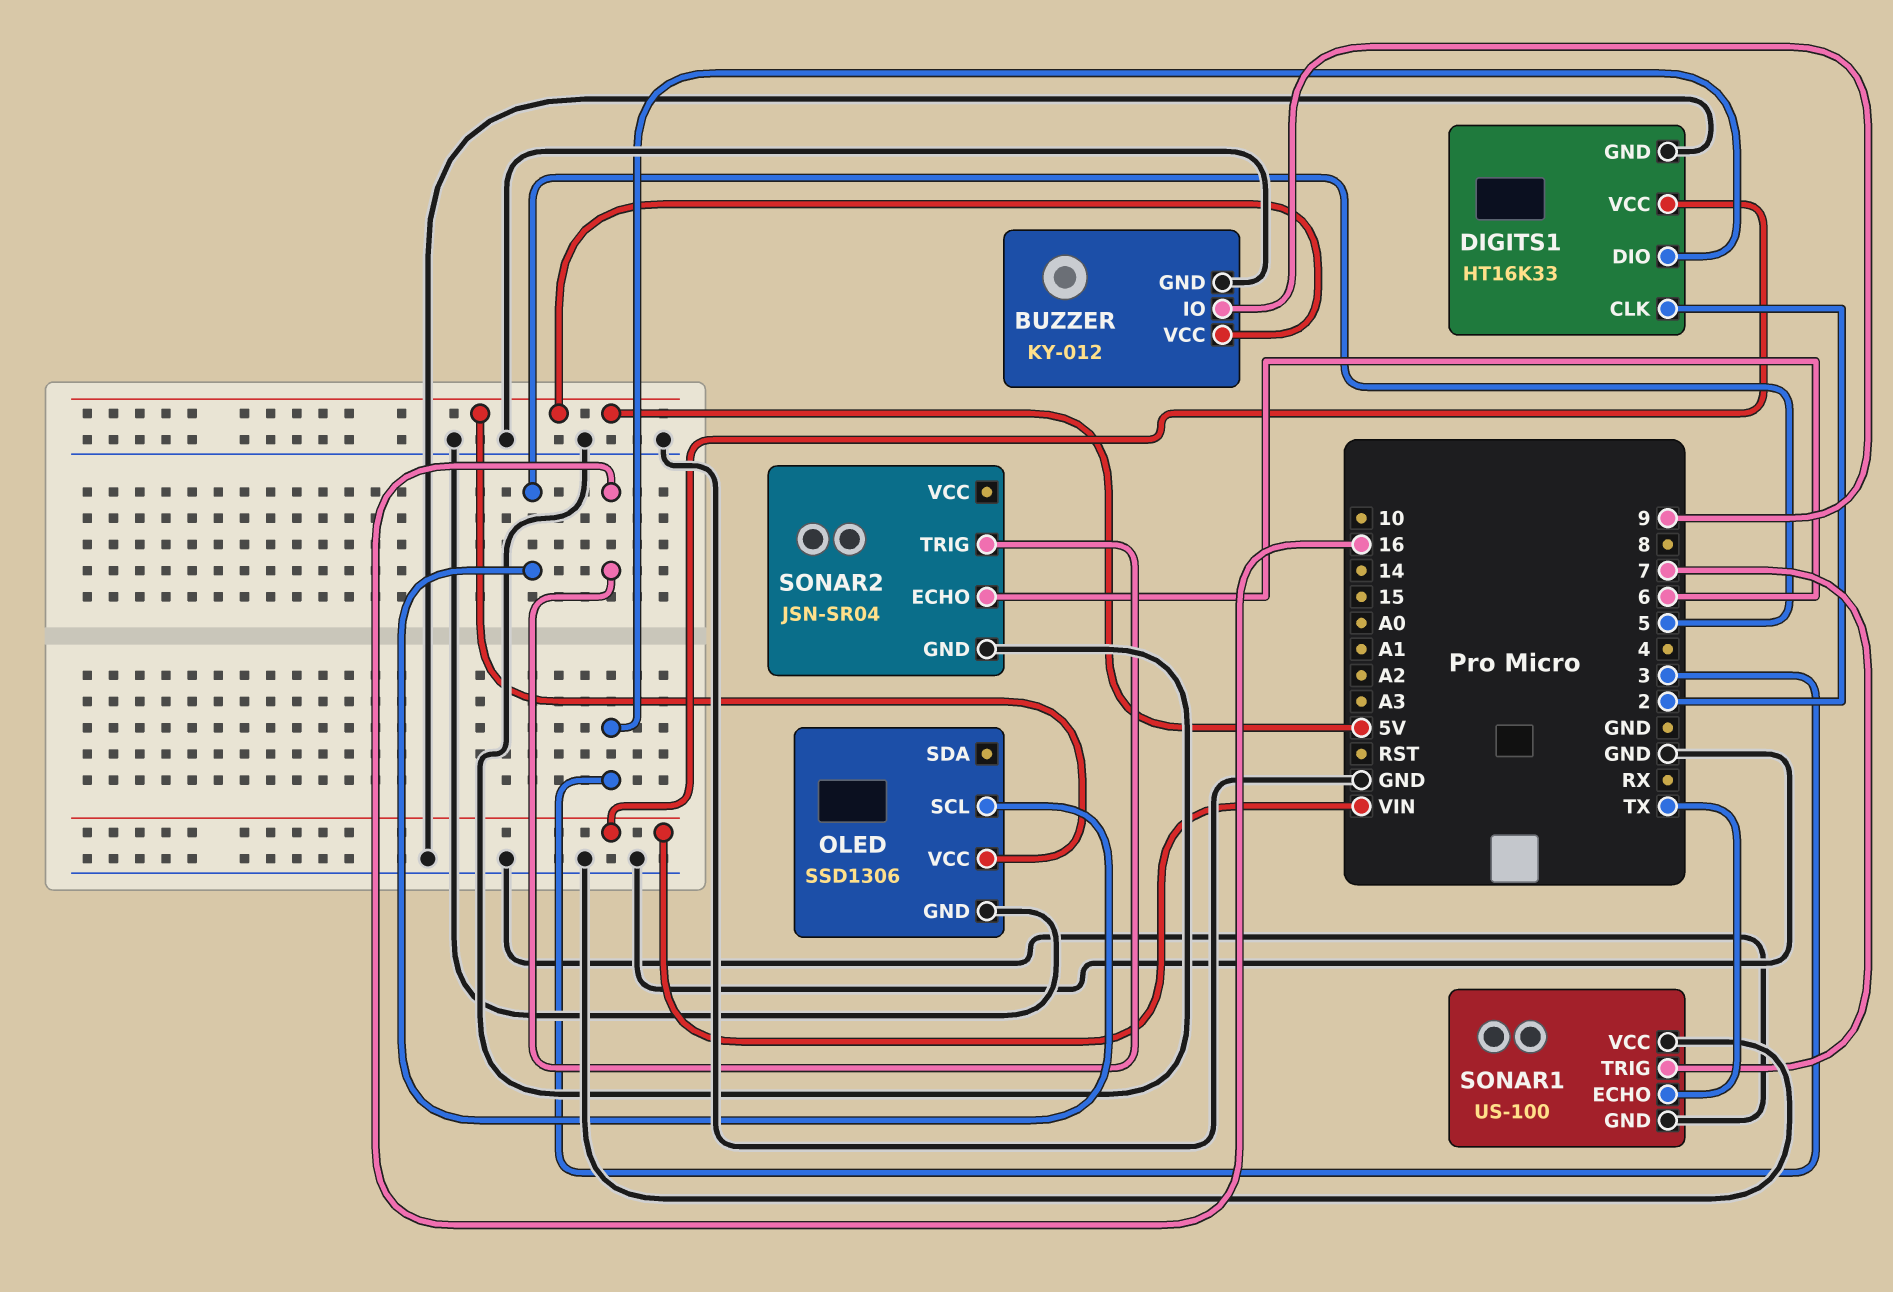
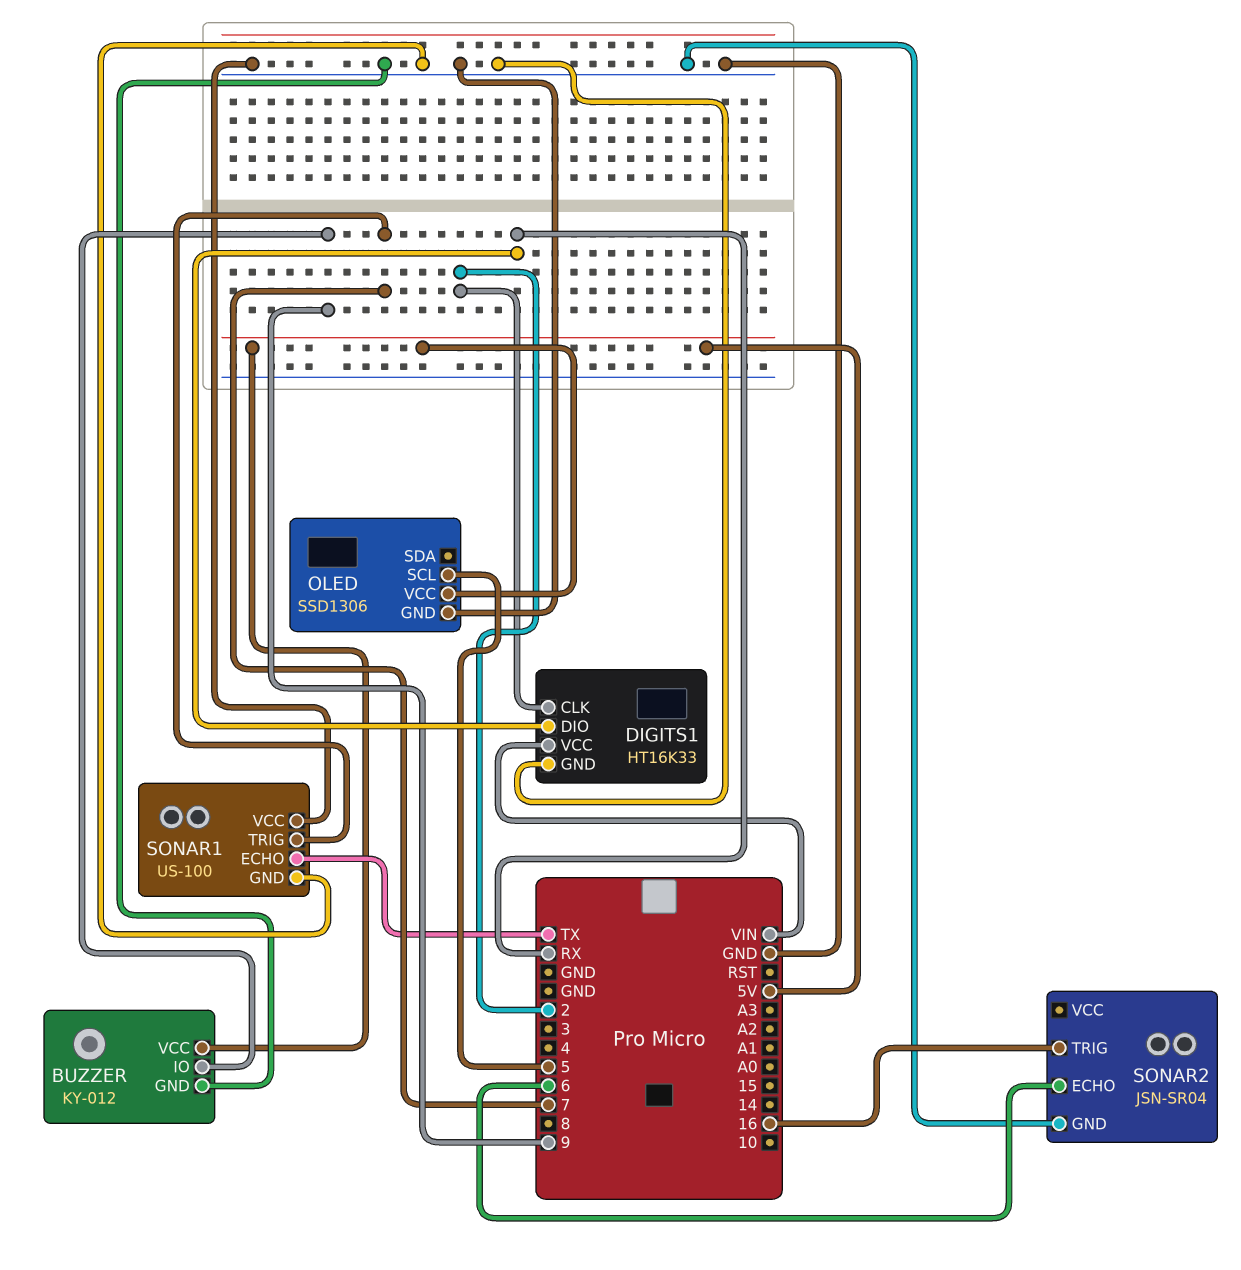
DIGITS1 pin DIO: 3 -> RX

